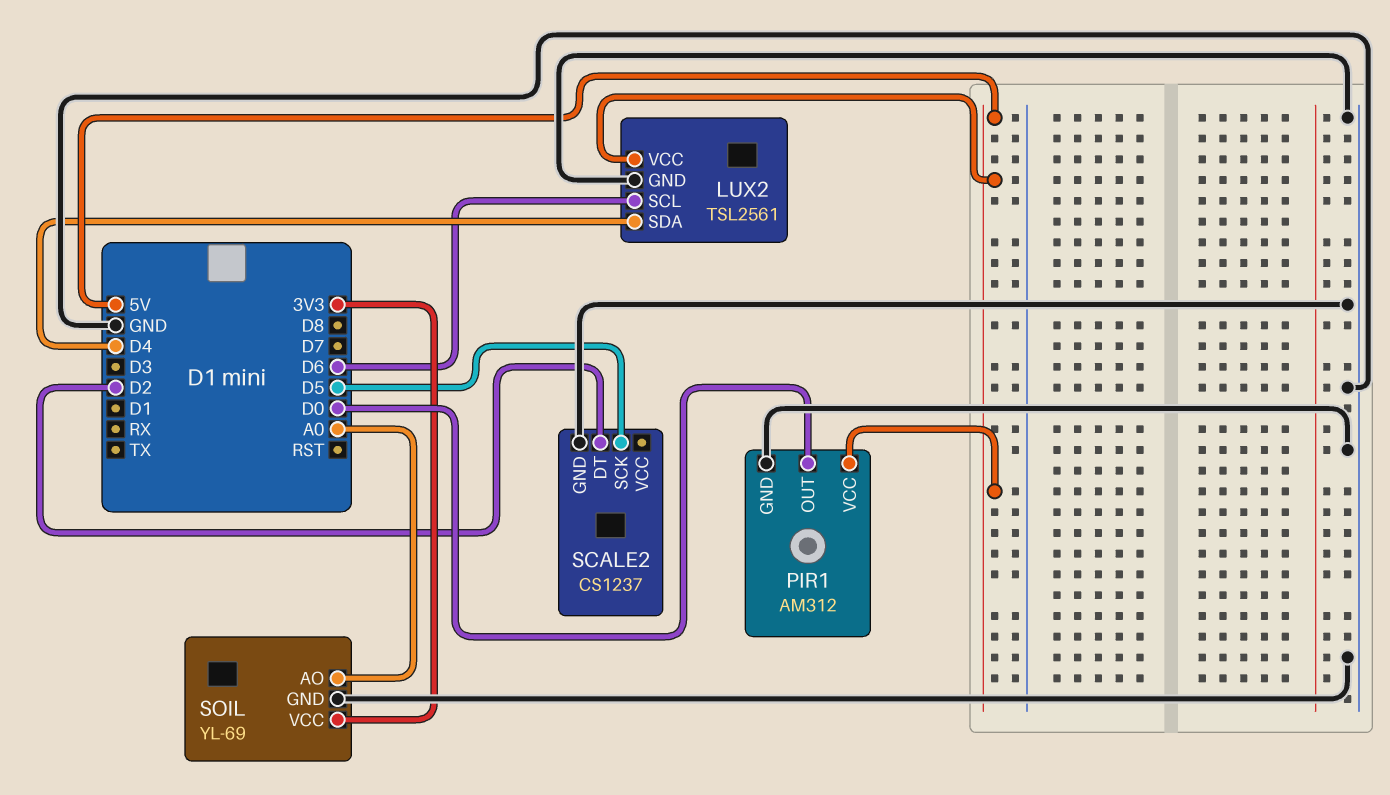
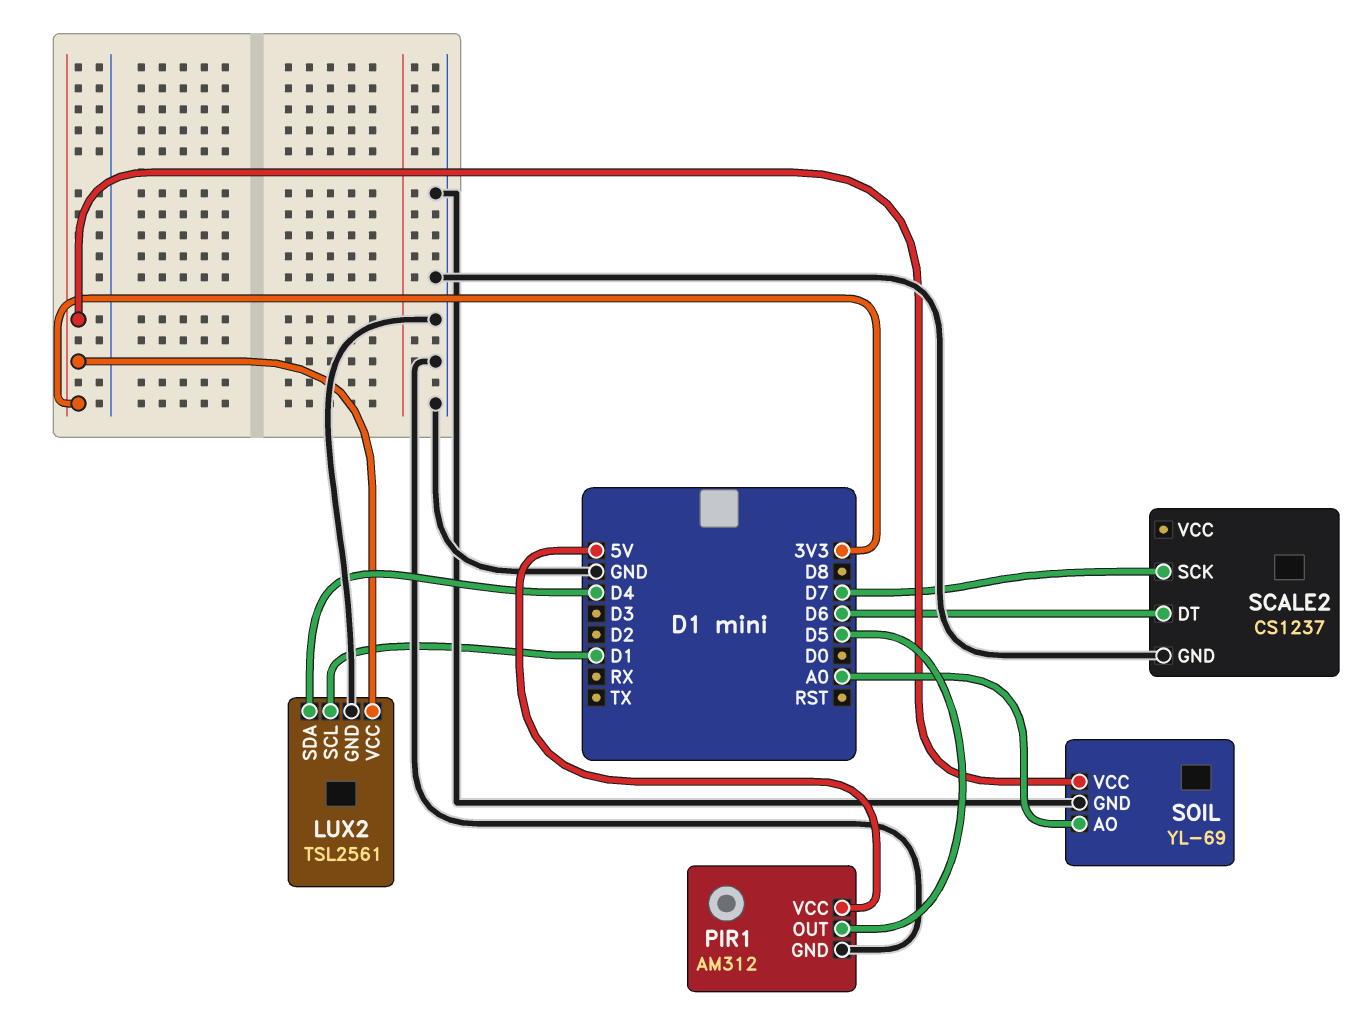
LUX2 pin SCL: D6 -> D1
LUX2 pin VCC: 5V -> 3V3
PIR1 pin OUT: D0 -> D5
SCALE2 pin DT: D2 -> D6
SCALE2 pin SCK: D5 -> D7

